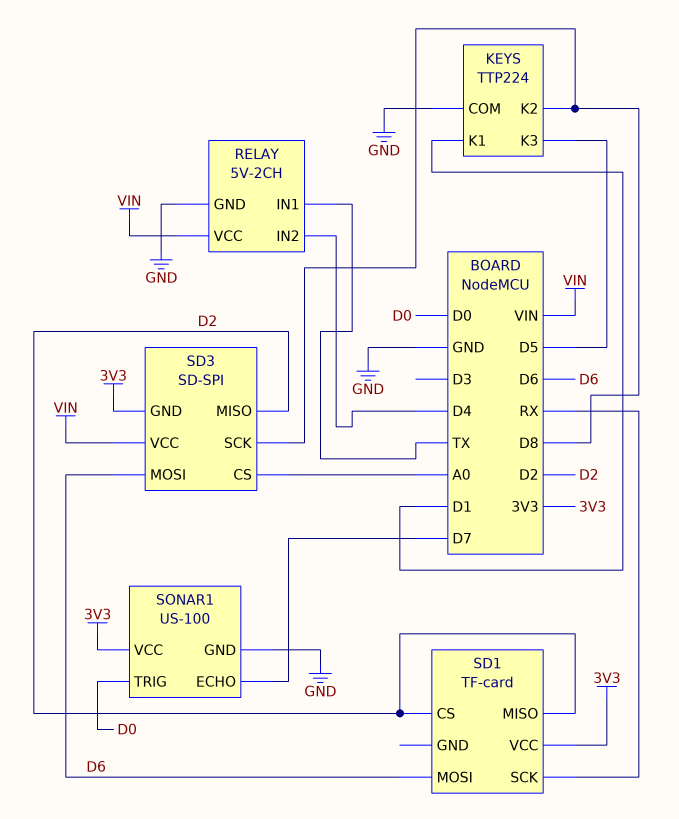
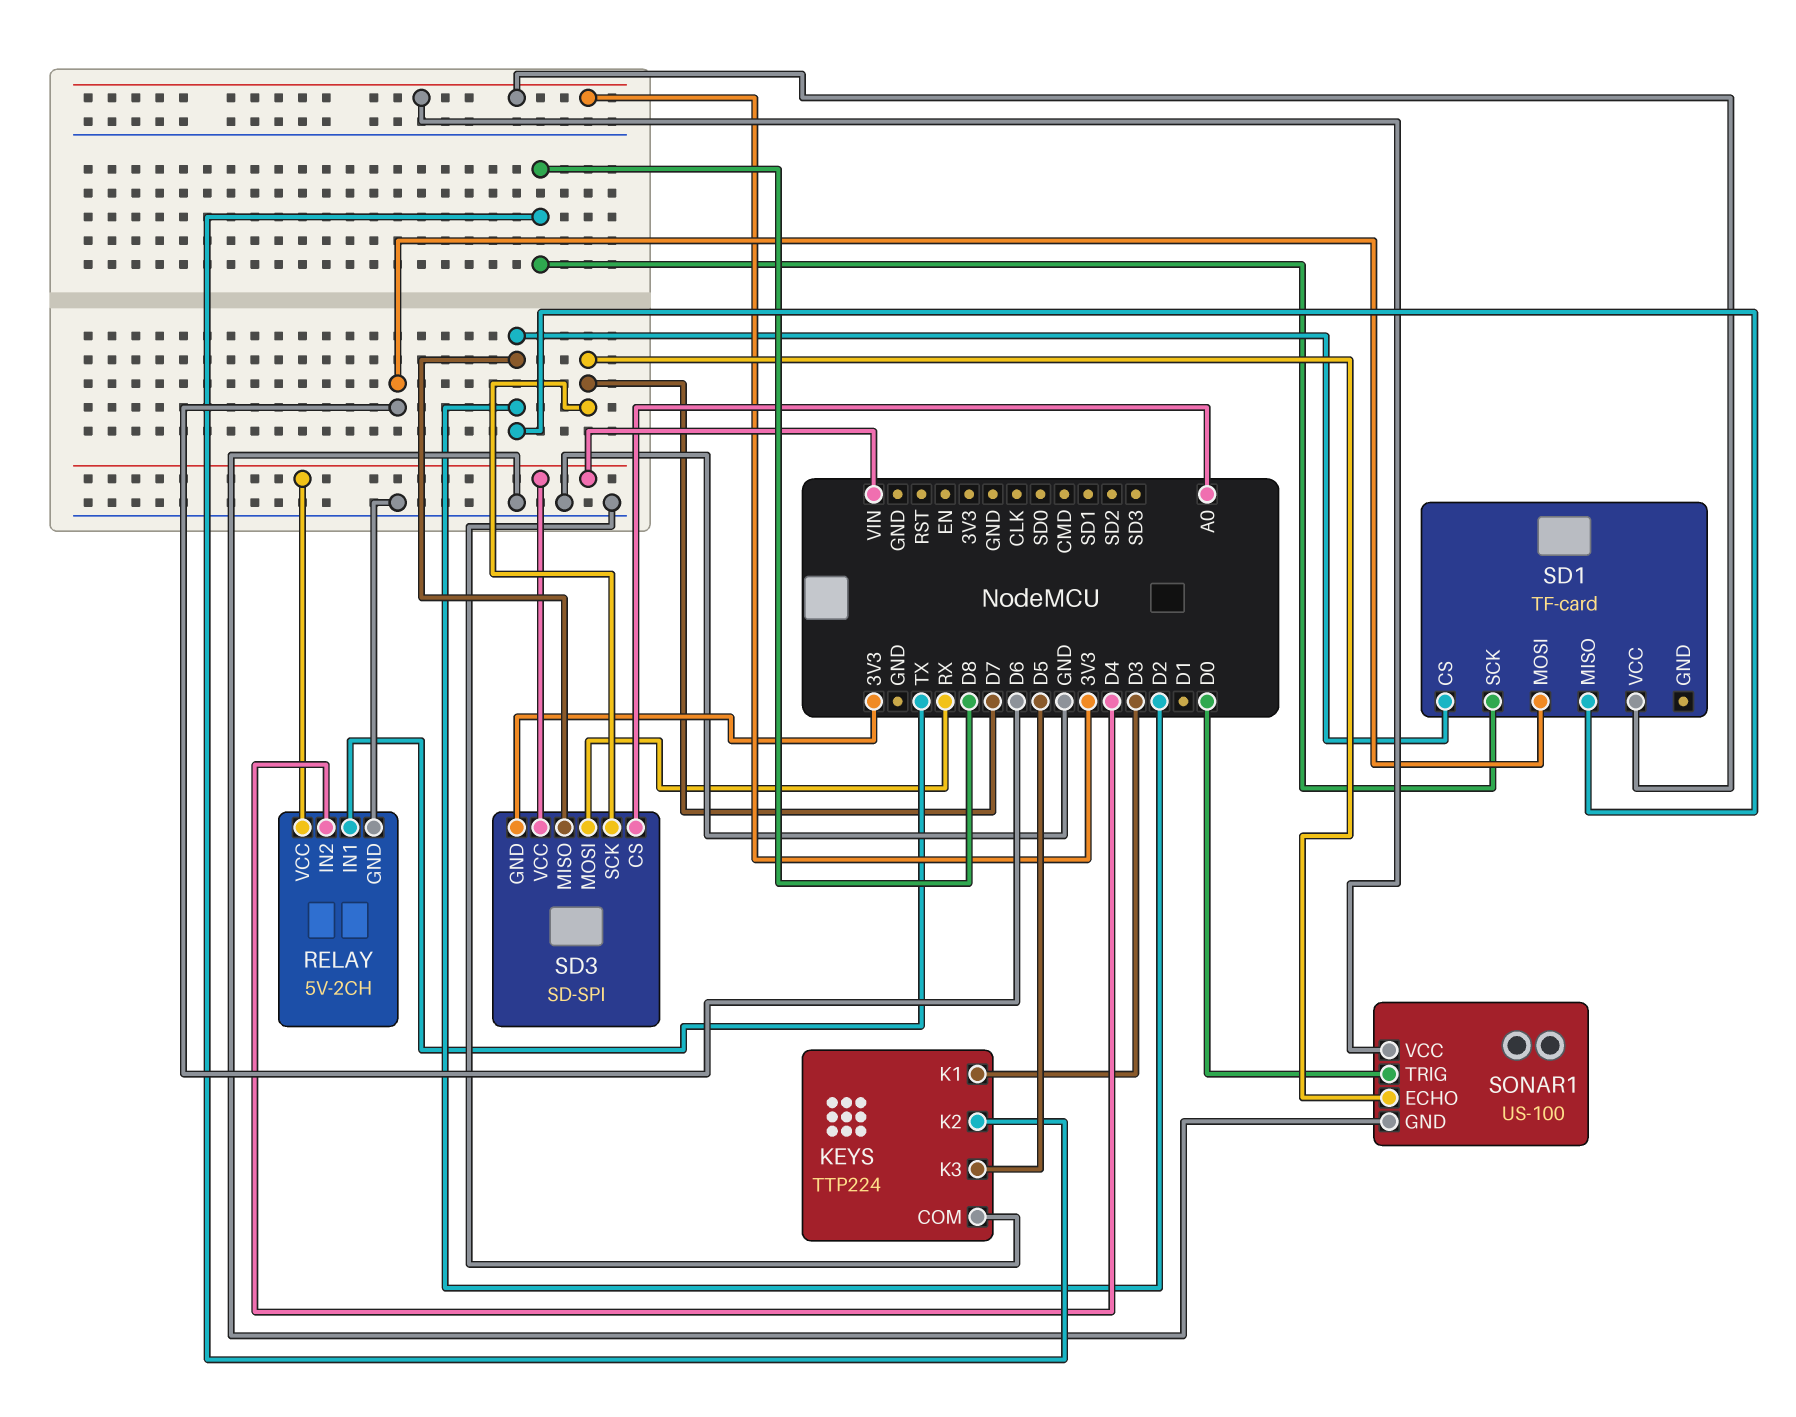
KEYS pin K1: D1 -> D3
SD1 pin SCK: RX -> D8
SD3 pin MOSI: D6 -> RX
SD3 pin SCK: D8 -> D7

